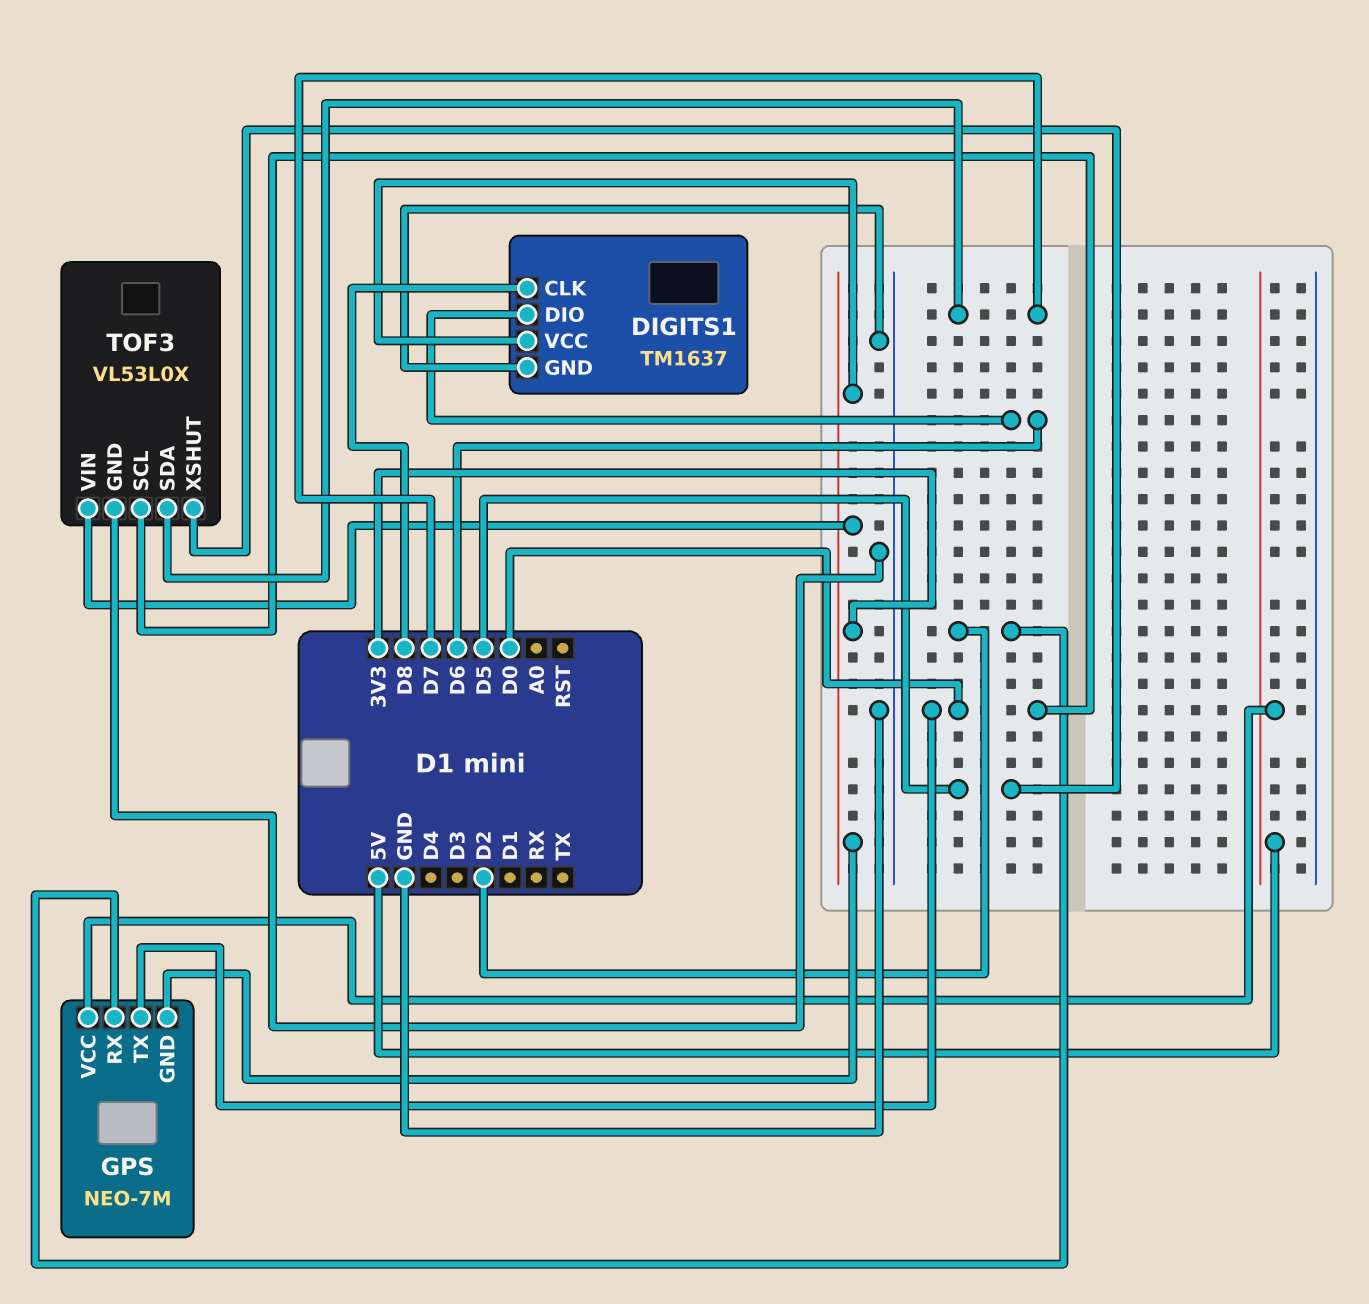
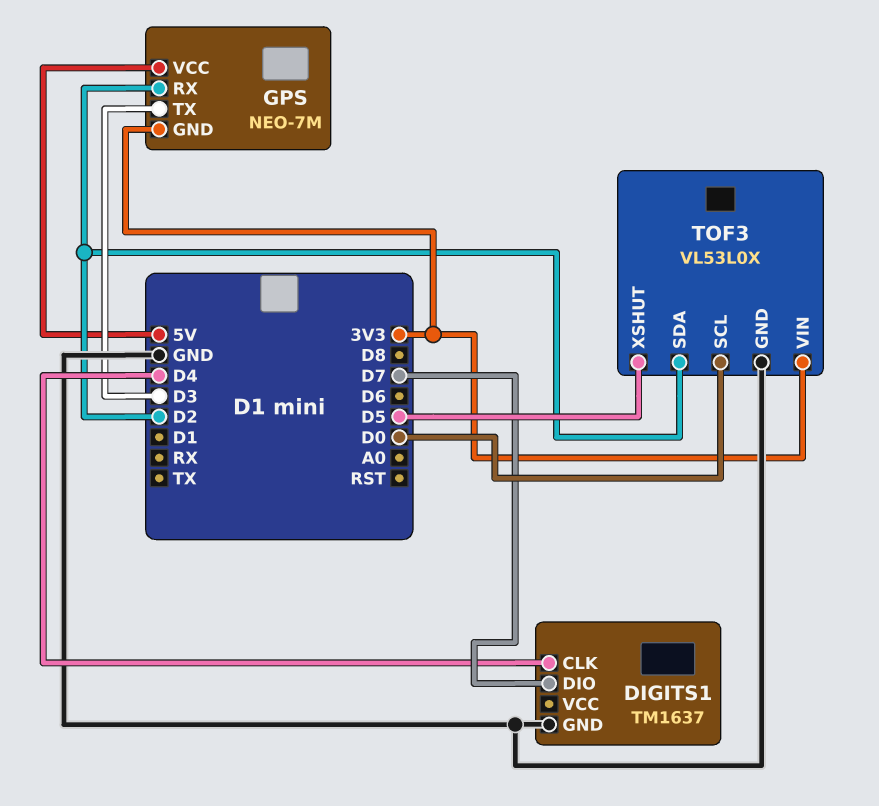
DIGITS1 pin CLK: D8 -> D4
DIGITS1 pin DIO: D6 -> D7
DIGITS1 pin VCC: 3V3 -> none
GPS pin TX: D0 -> D3
TOF3 pin SDA: D7 -> D2

